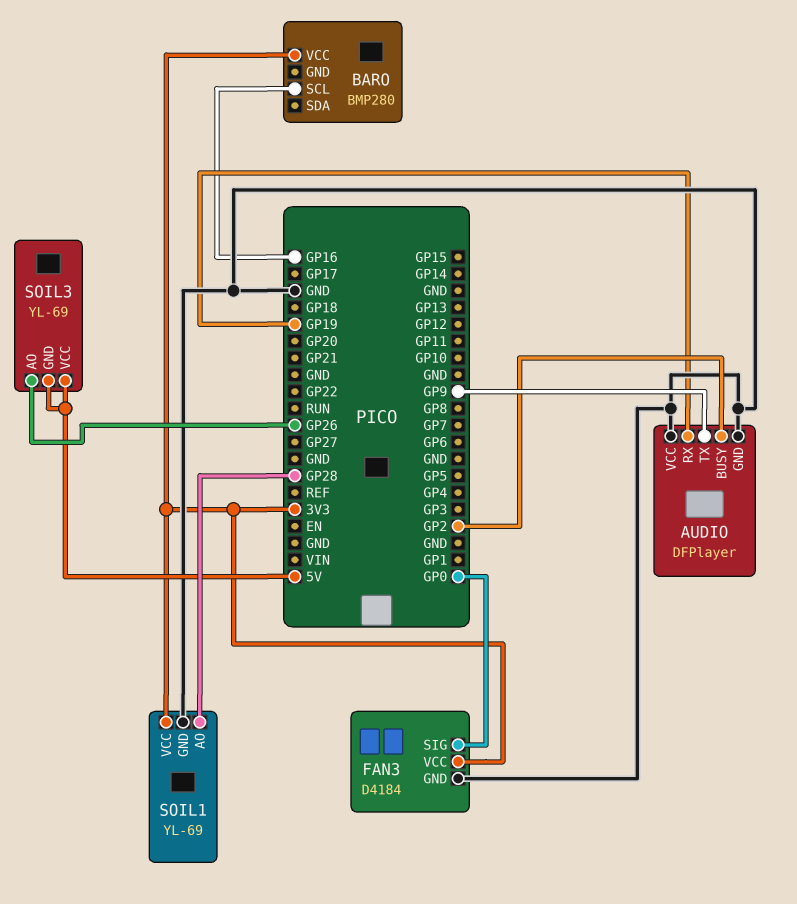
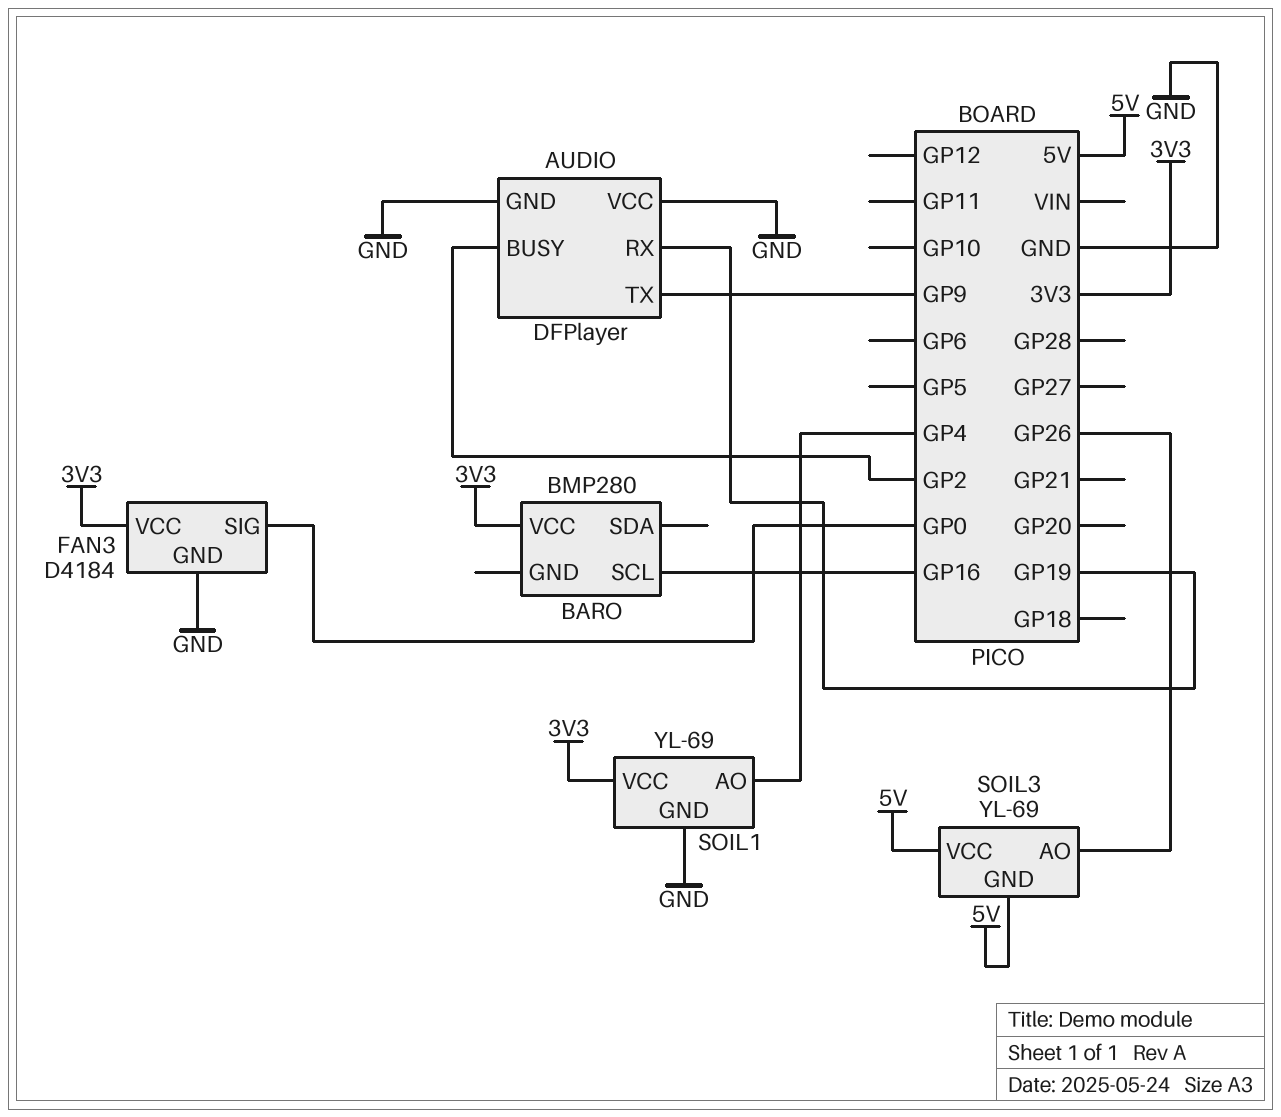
SOIL1 pin AO: GP28 -> GP4

